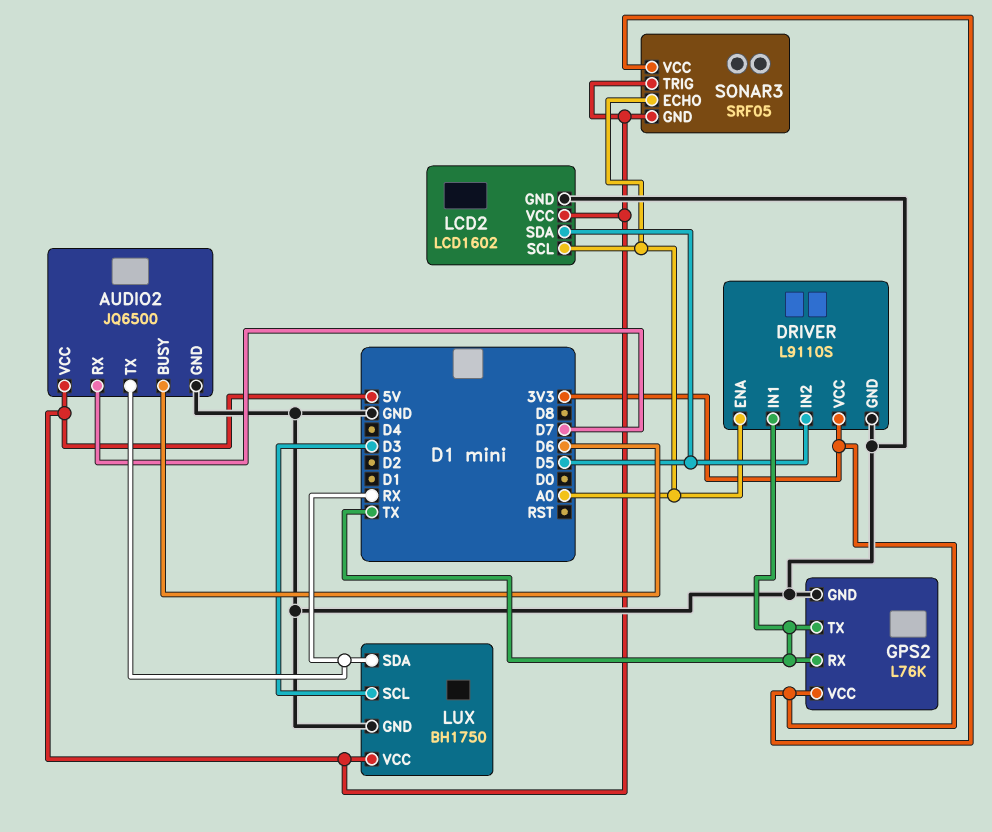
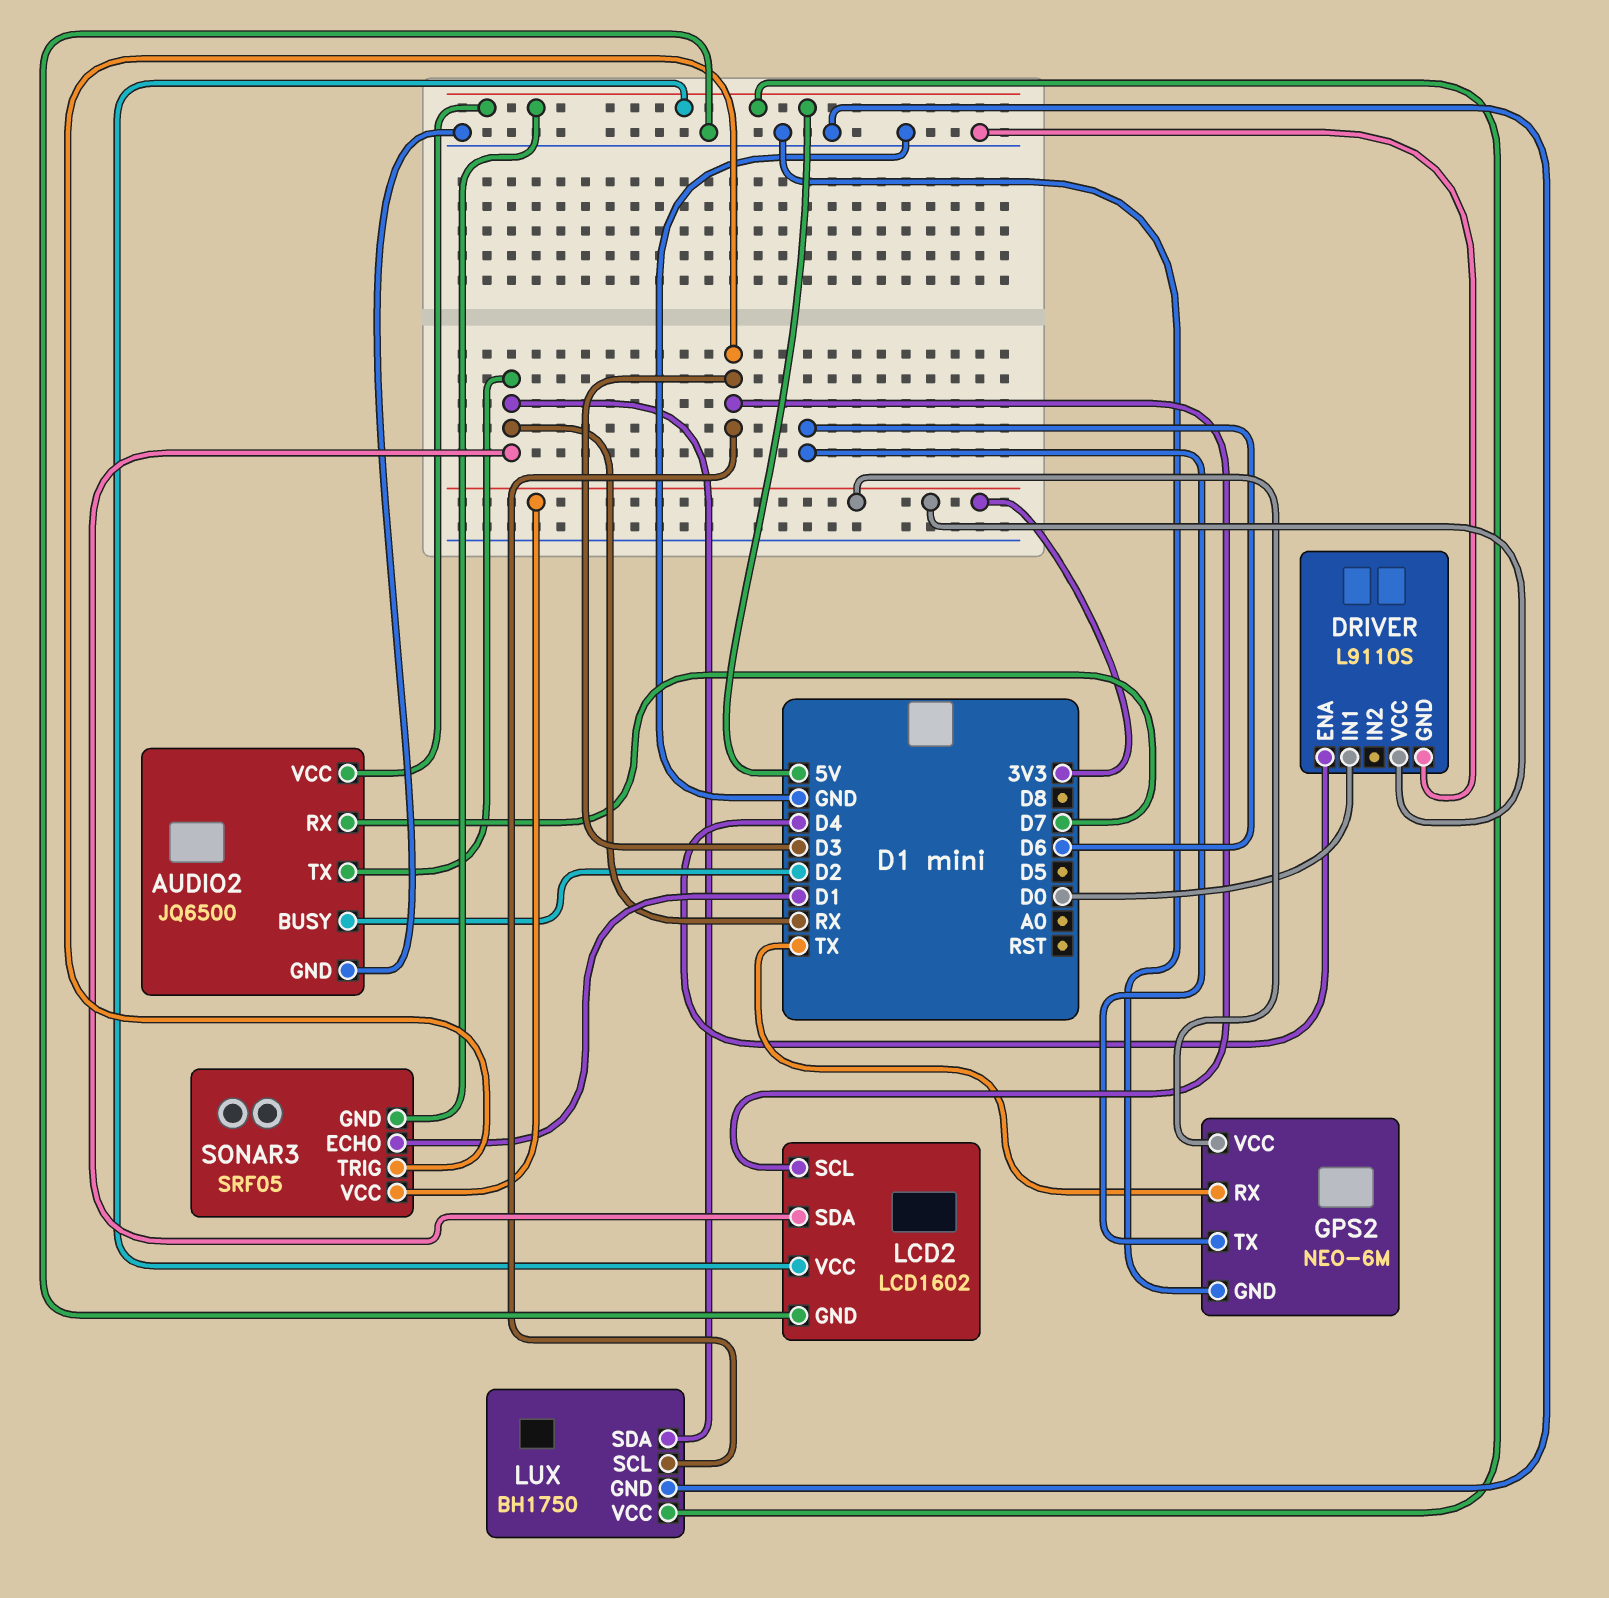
AUDIO2 pin BUSY: D6 -> D2
DRIVER pin ENA: A0 -> D4
DRIVER pin IN1: TX -> D0
DRIVER pin IN2: D5 -> none
GPS2: L76K -> NEO-6M
GPS2 pin TX: TX -> D6
LCD2 pin SCL: A0 -> D3
LCD2 pin SDA: D5 -> RX
SONAR3 pin ECHO: A0 -> D1
SONAR3 pin TRIG: 5V -> D3

